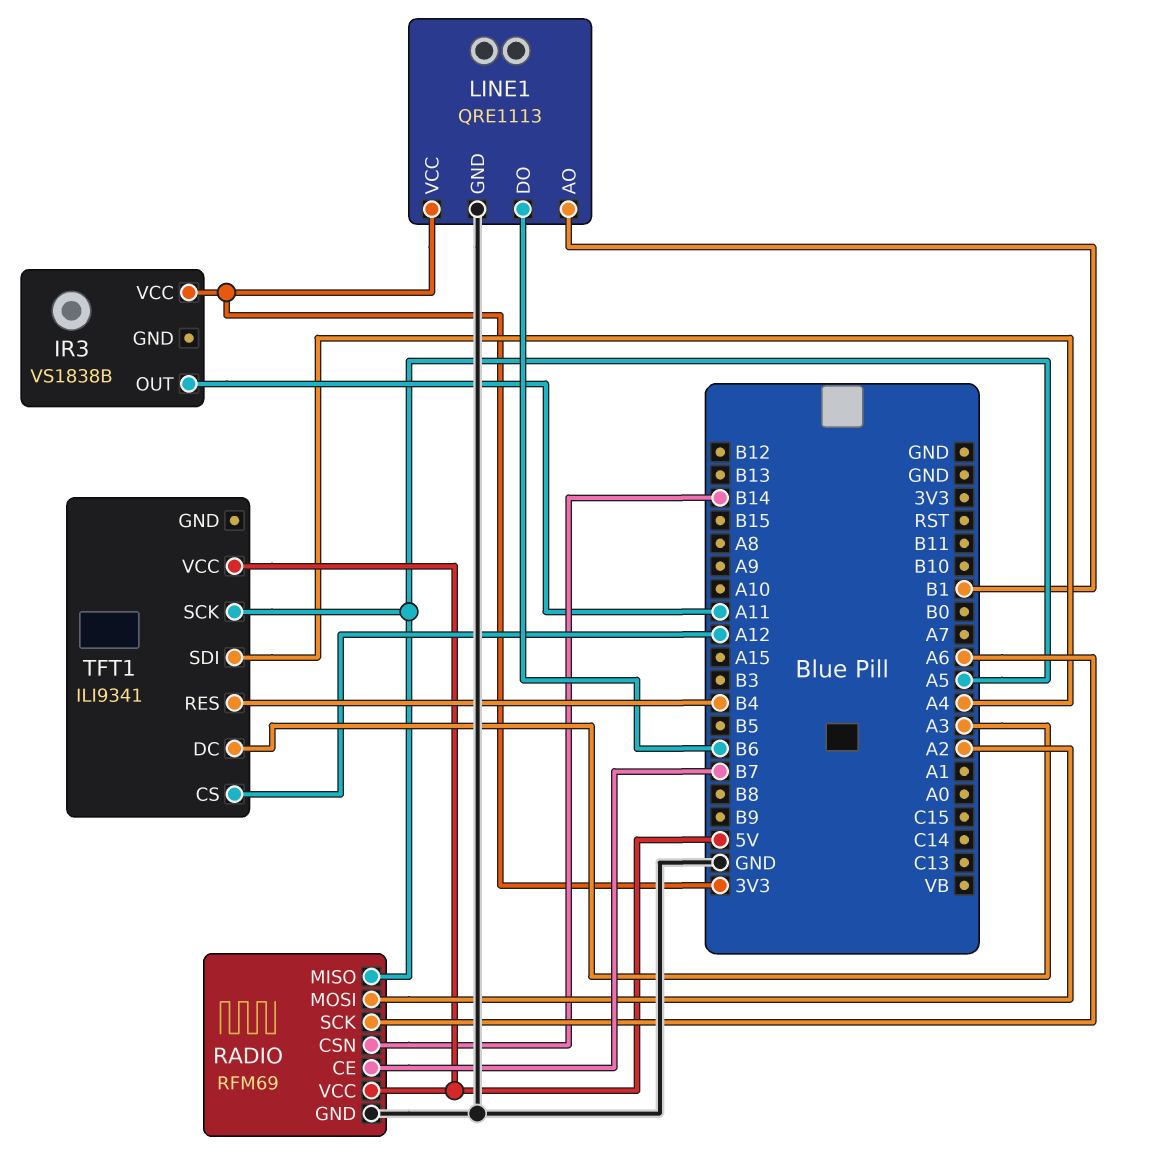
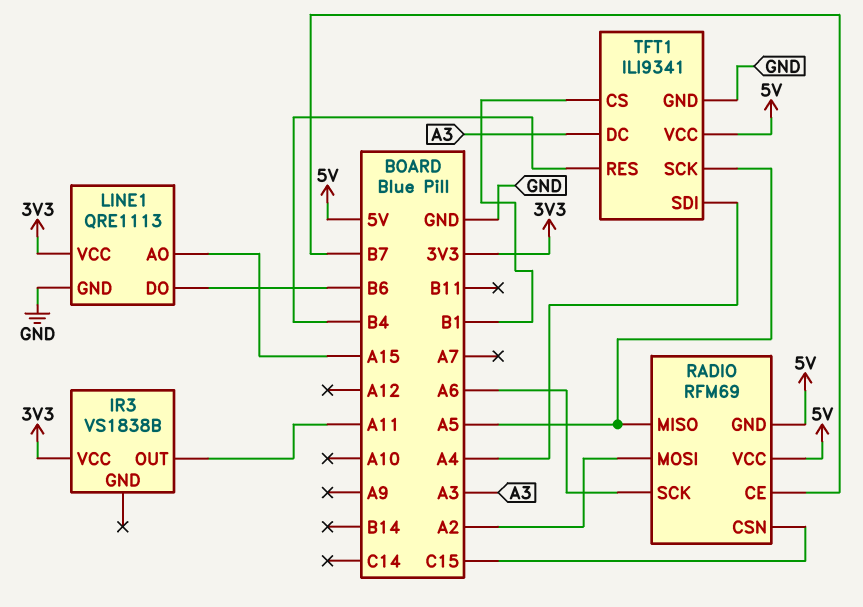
LINE1 pin AO: B1 -> A15
RADIO pin CSN: B14 -> C15
RADIO pin GND: GND -> 5V
TFT1 pin CS: A12 -> B1
TFT1 pin GND: none -> GND

